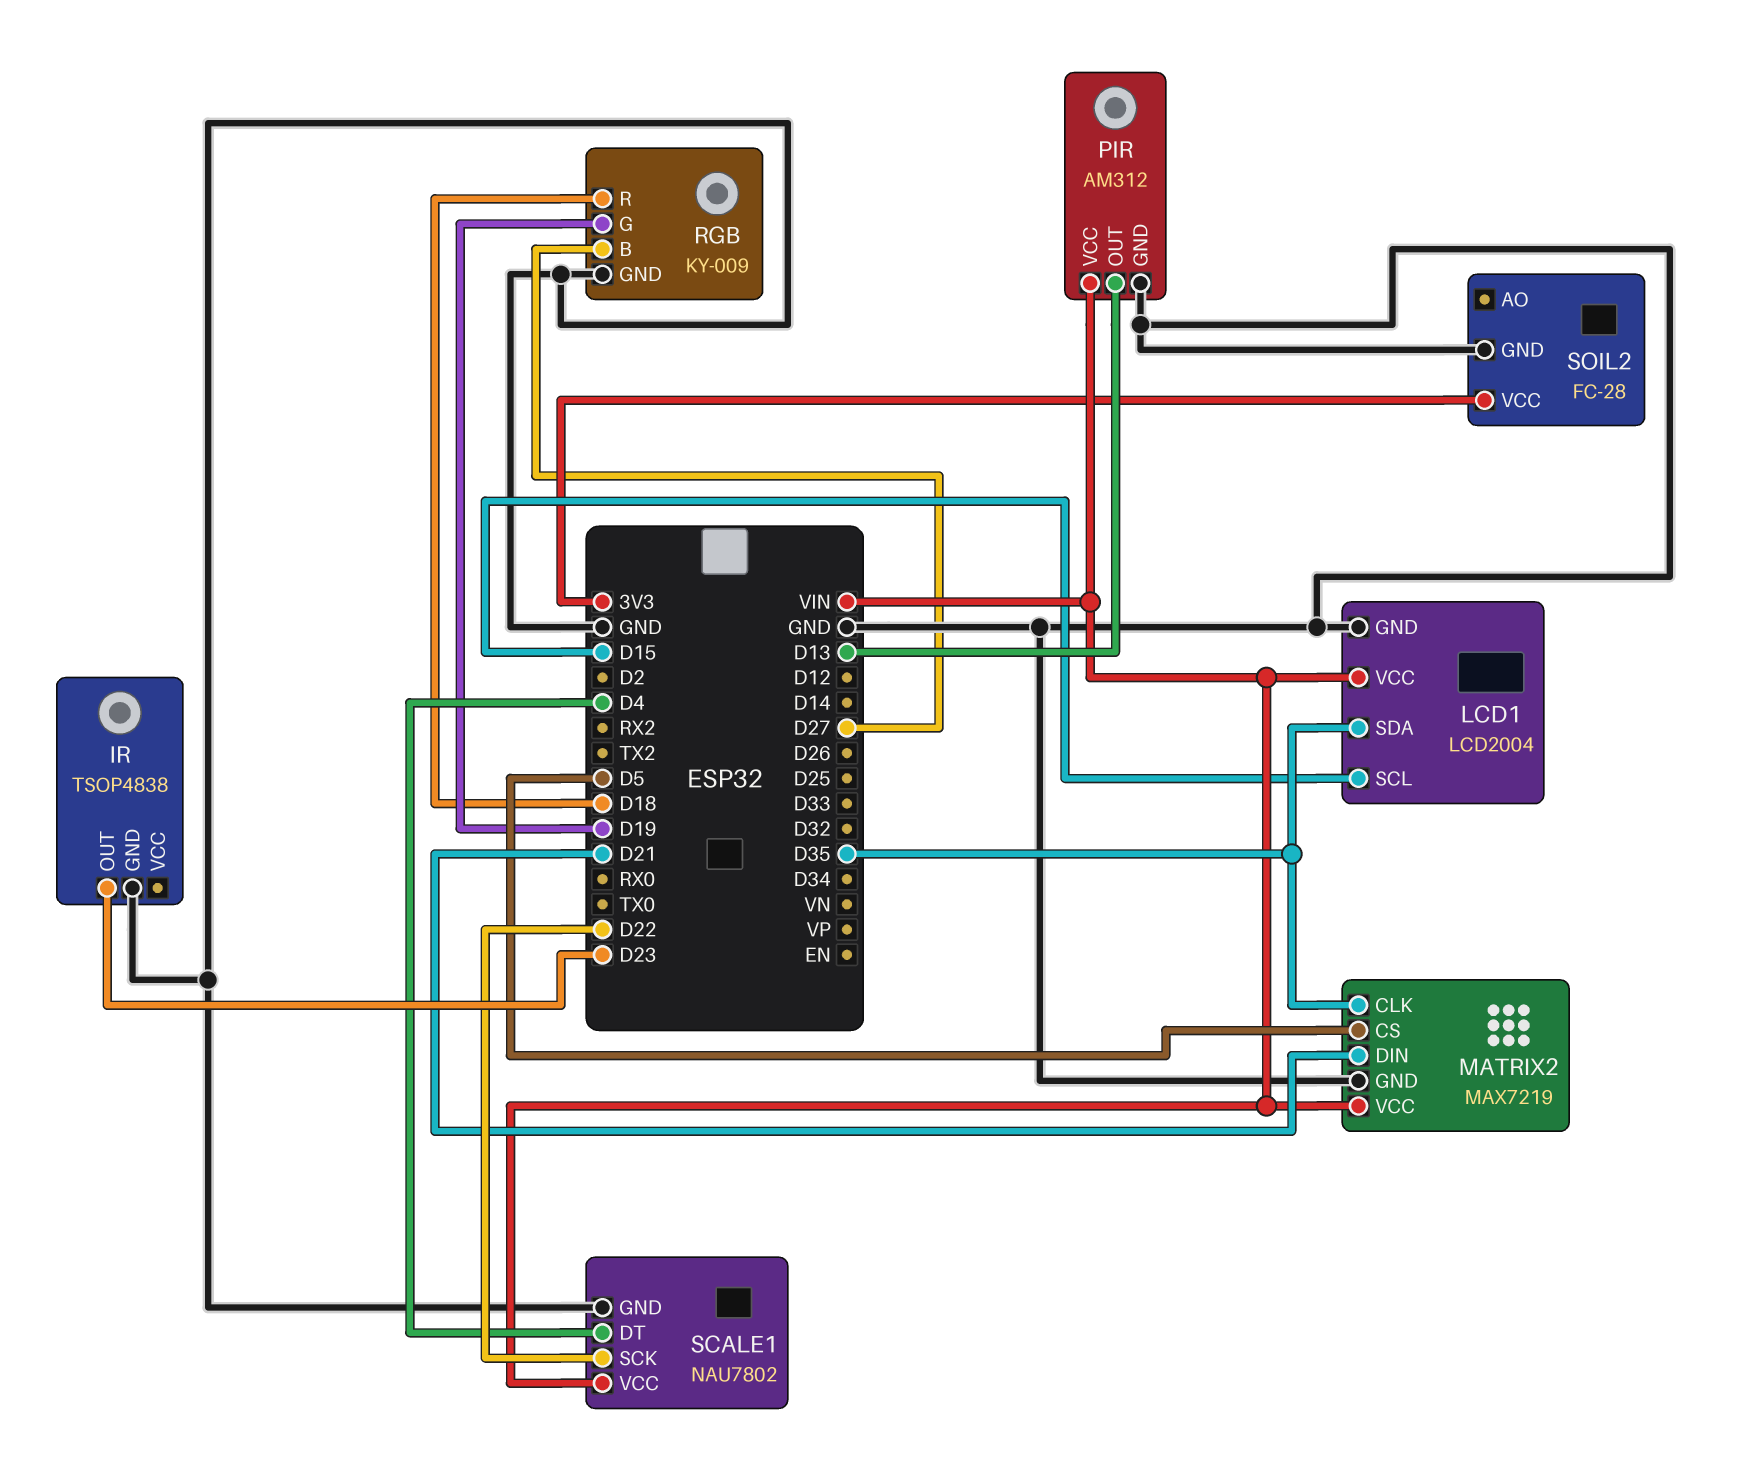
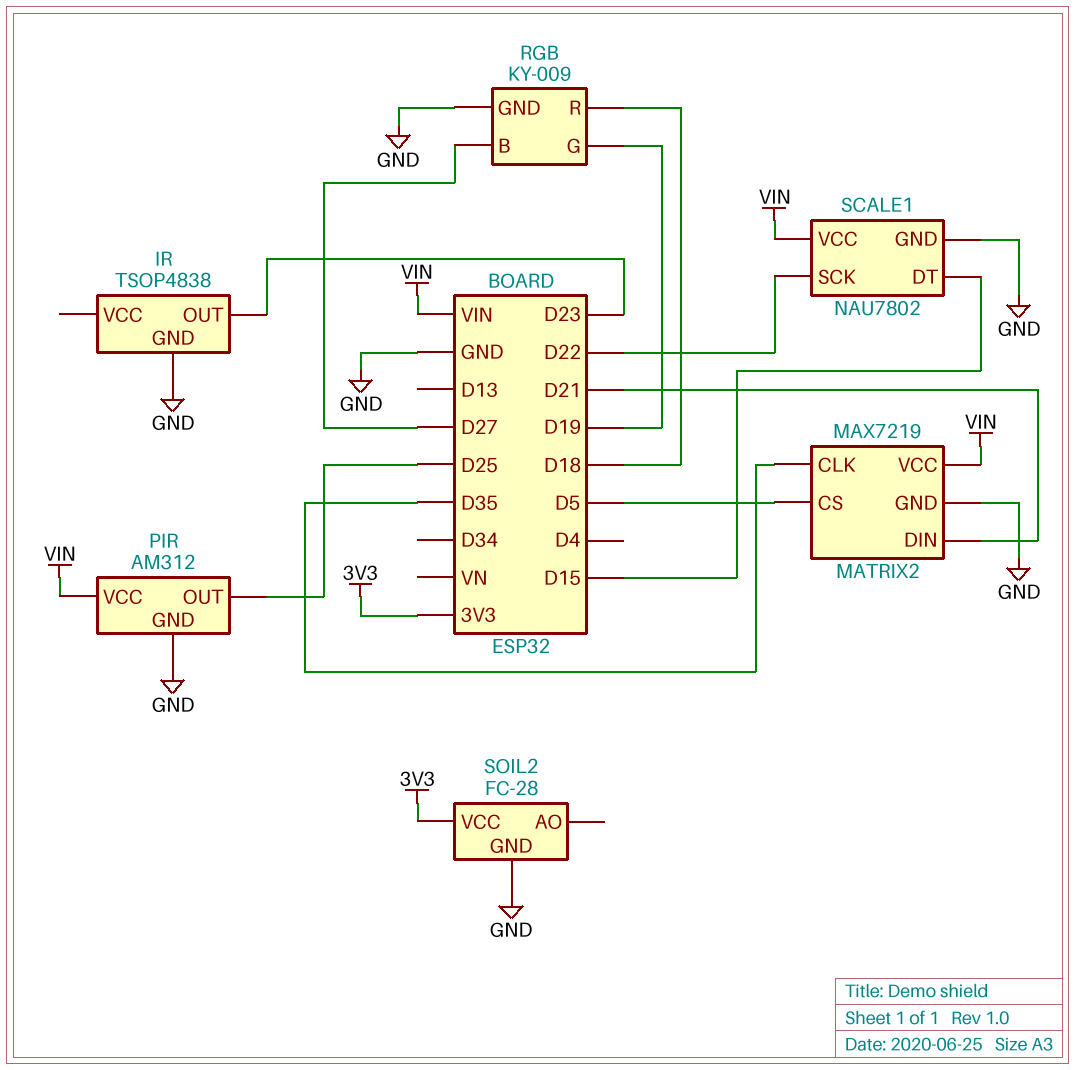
LCD1: LCD2004 -> none
LCD1 pin GND: GND -> none
LCD1 pin SCL: D15 -> none
LCD1 pin SDA: D35 -> none
LCD1 pin VCC: VIN -> none
PIR pin OUT: D13 -> D25
SCALE1 pin DT: D4 -> D15

